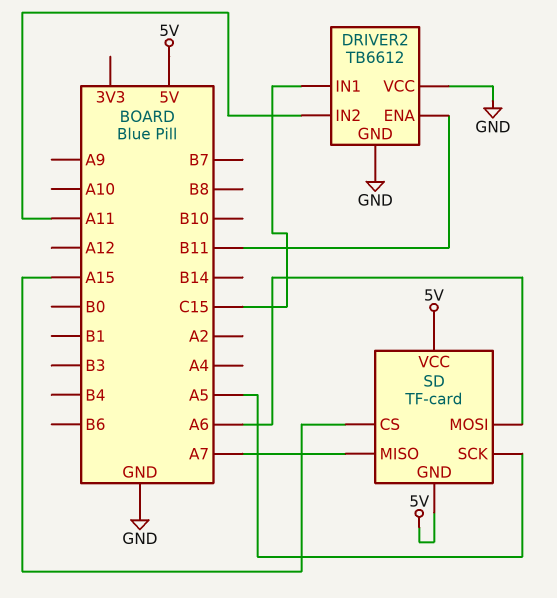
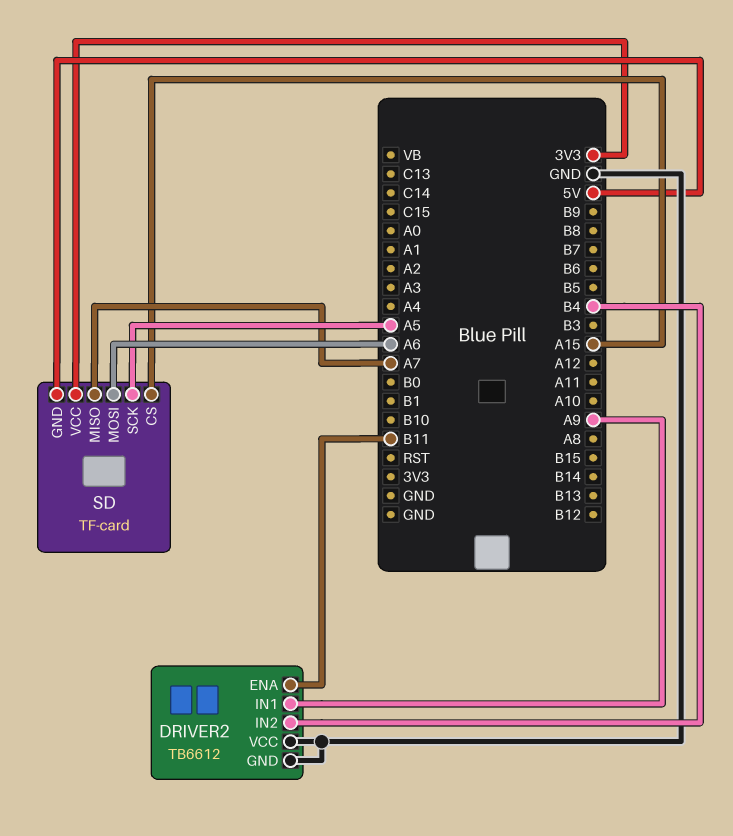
DRIVER2 pin IN1: C15 -> A9
DRIVER2 pin IN2: A11 -> B4
SD pin VCC: 5V -> 3V3

